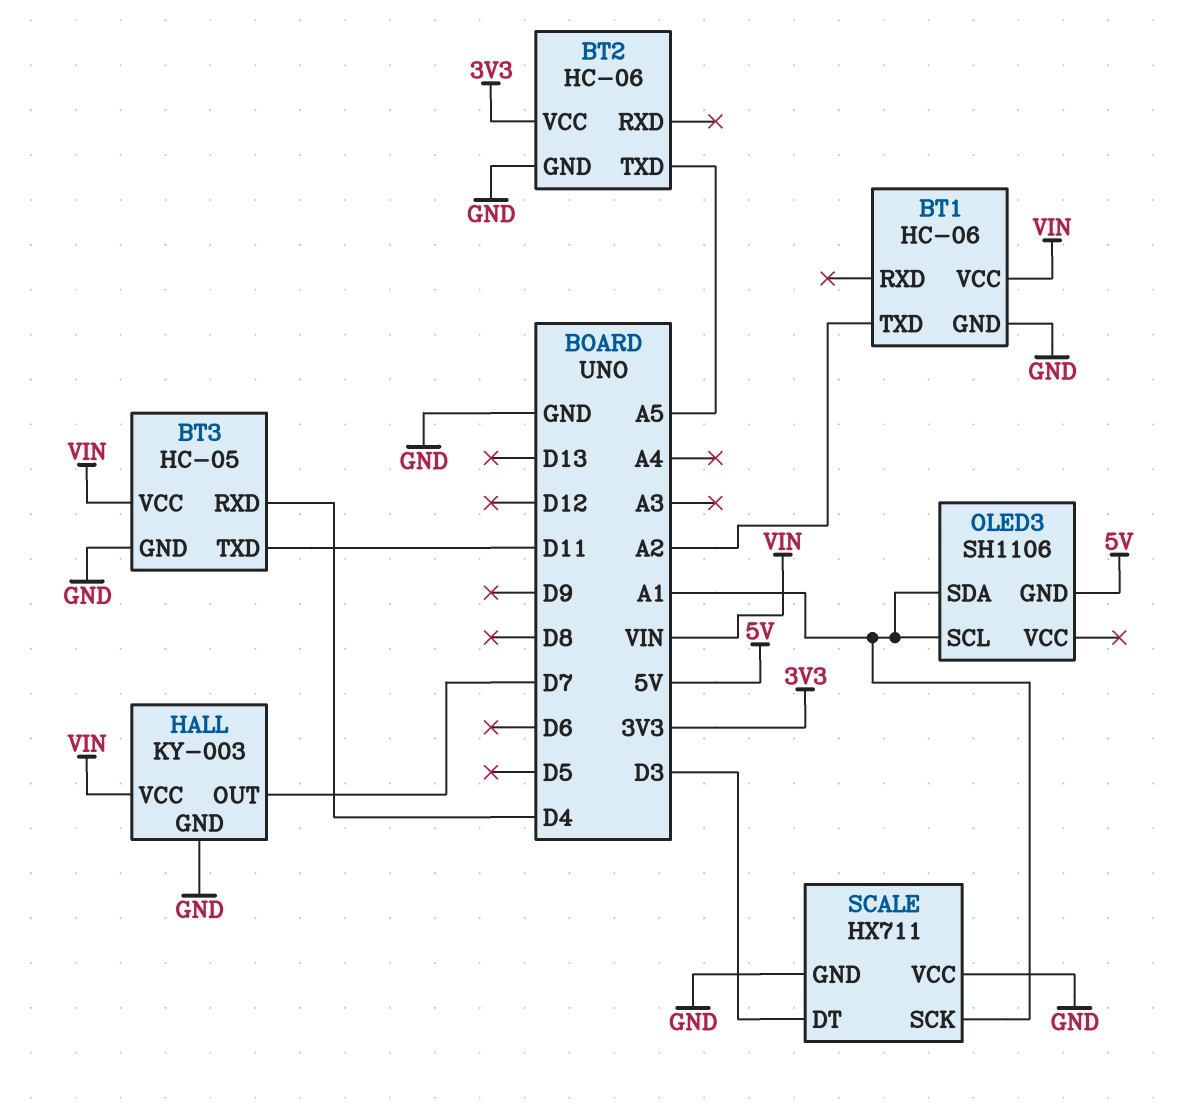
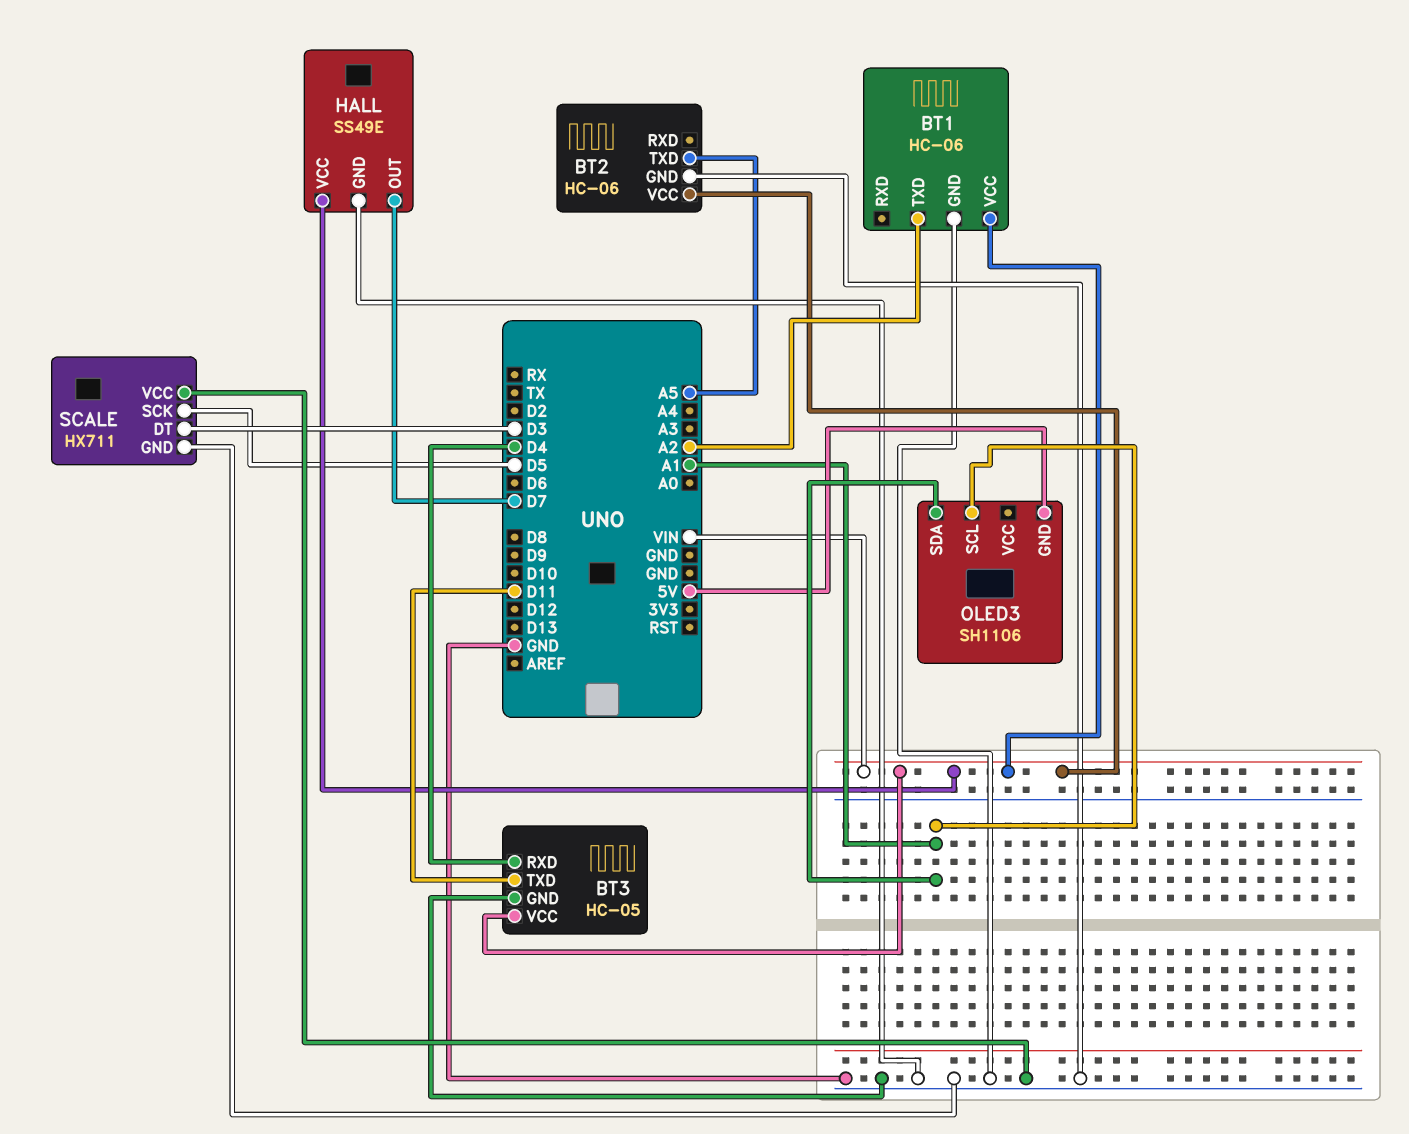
BT2 pin VCC: 3V3 -> VIN
HALL: KY-003 -> SS49E
SCALE pin SCK: A1 -> D5

